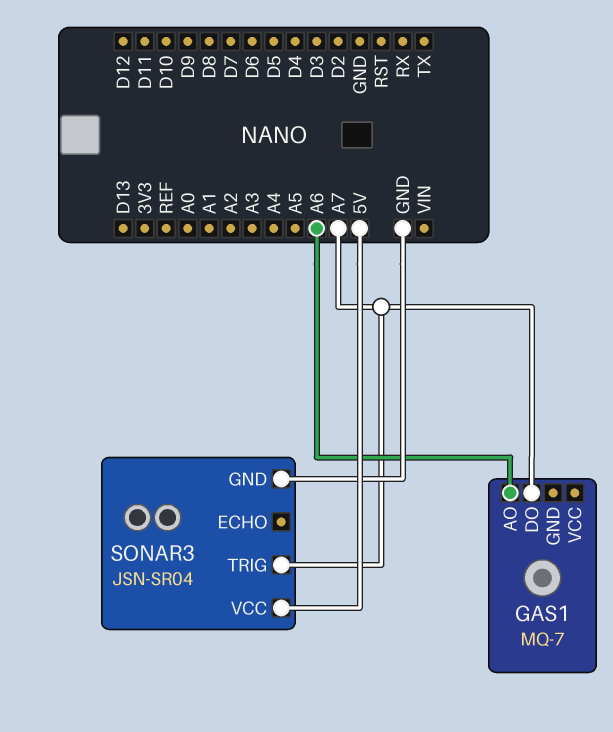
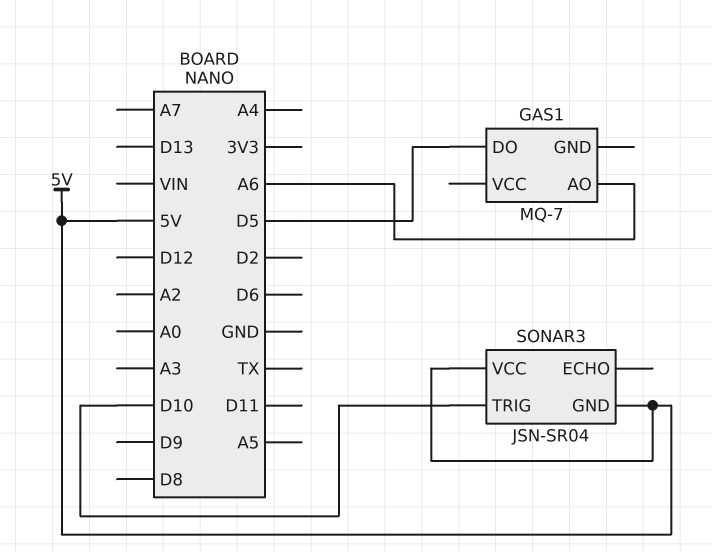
GAS1 pin DO: A7 -> D5
SONAR3 pin GND: GND -> 5V
SONAR3 pin TRIG: A7 -> D10

